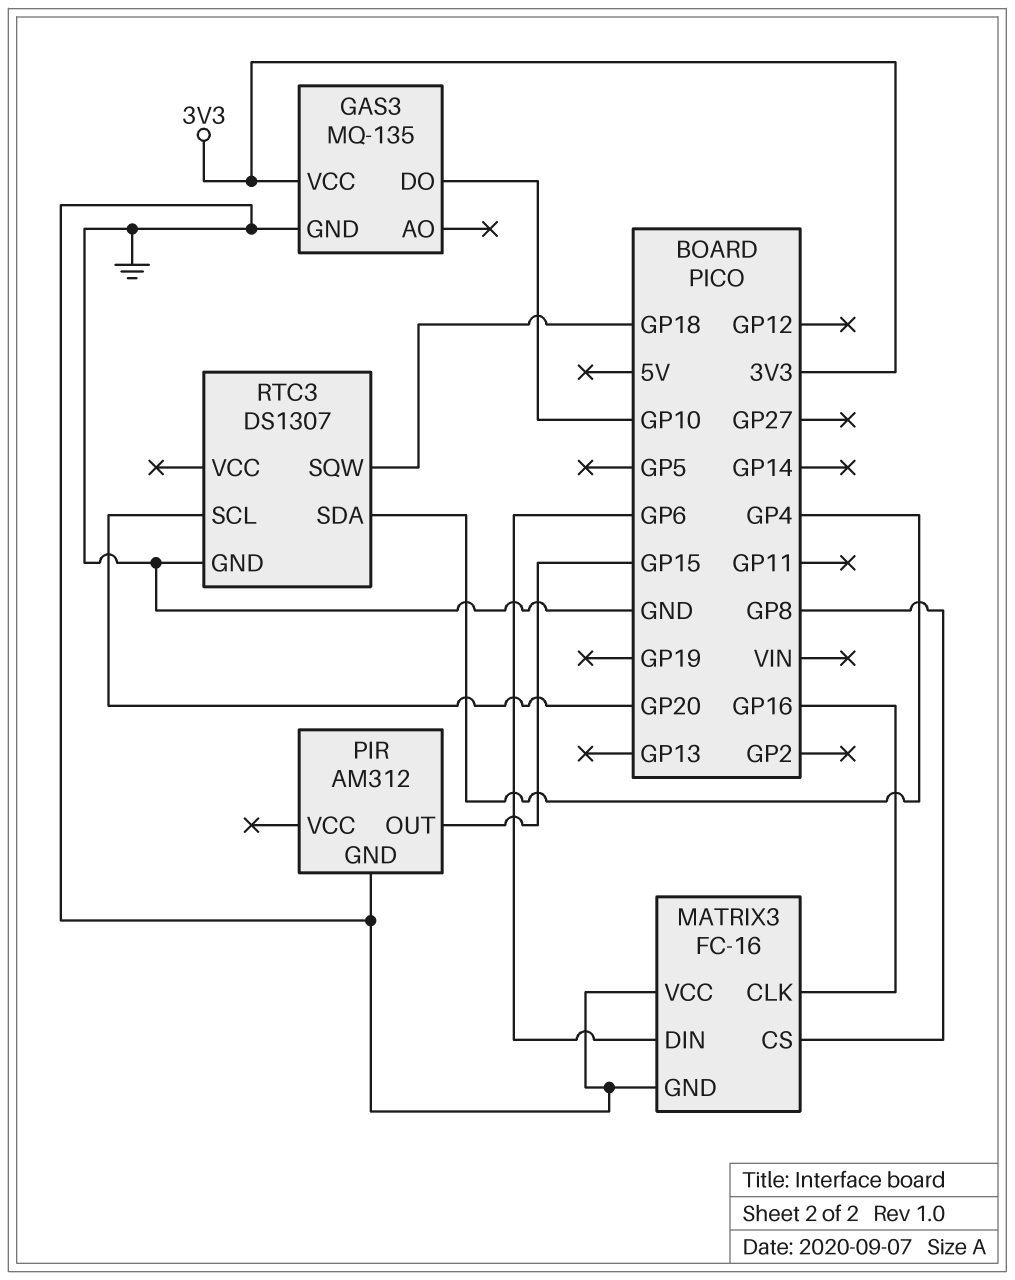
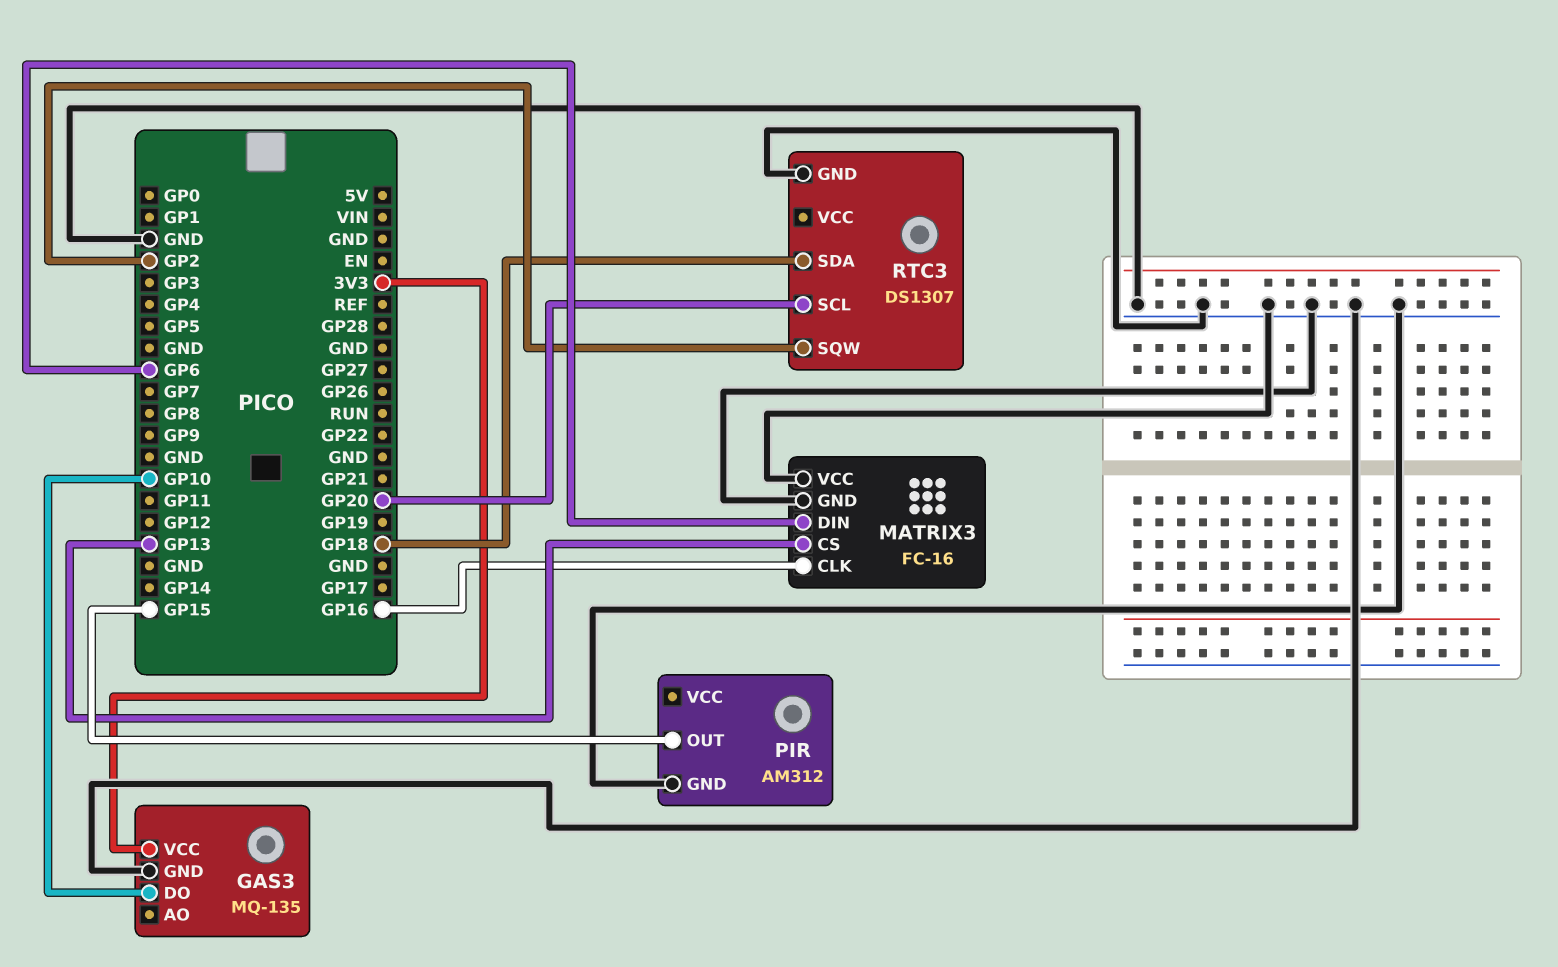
MATRIX3 pin CS: GP8 -> GP13
RTC3 pin SDA: GP4 -> GP18
RTC3 pin SQW: GP18 -> GP2

